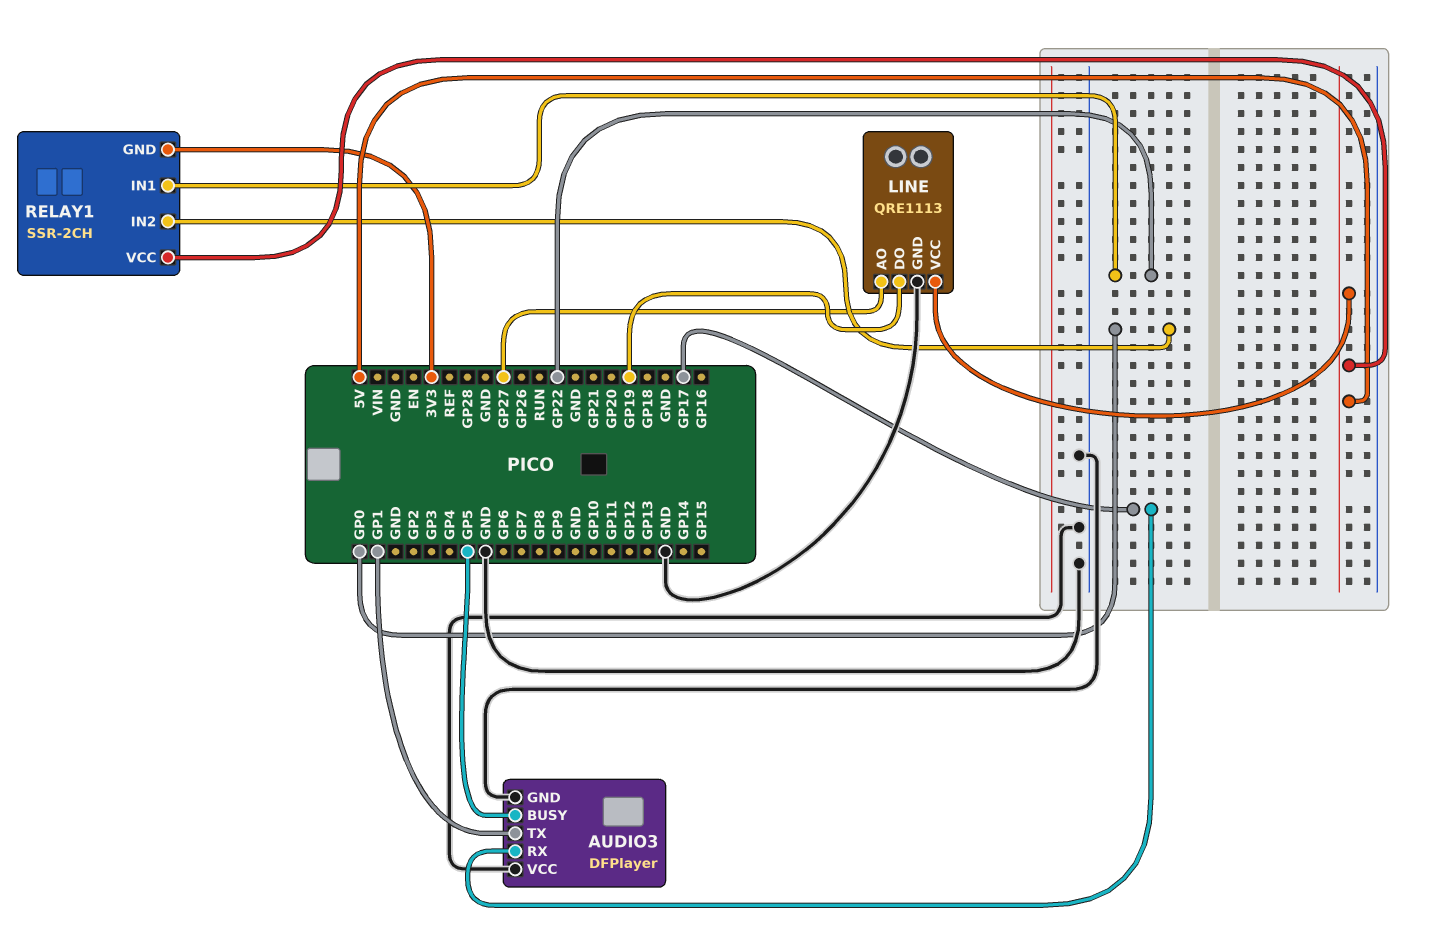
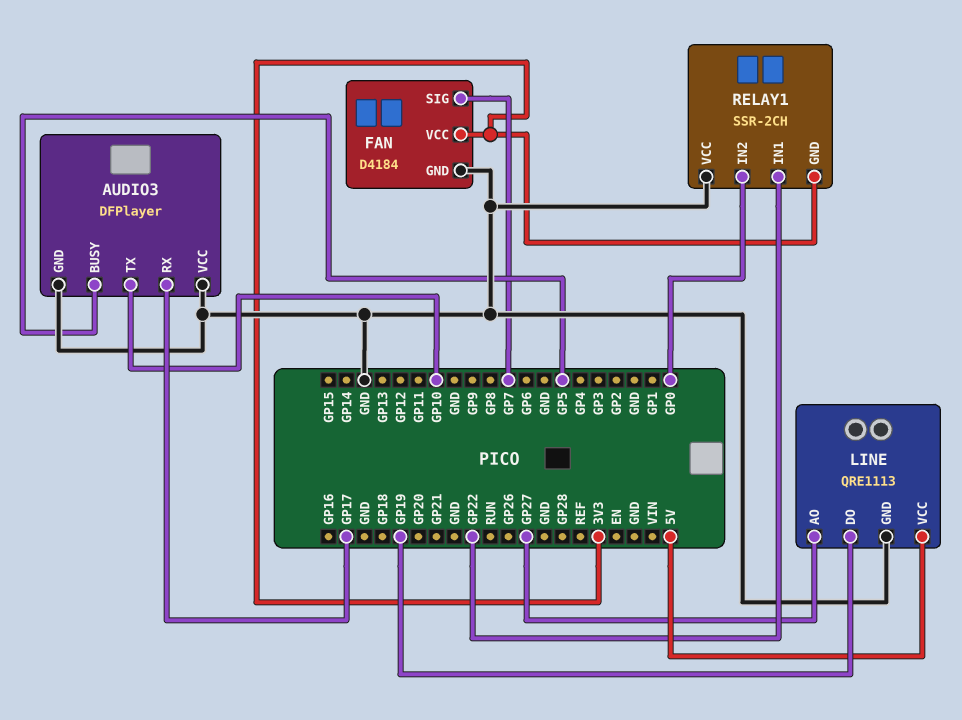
AUDIO3 pin TX: GP1 -> GP10
FAN: none -> D4184
FAN pin GND: none -> GND
FAN pin SIG: none -> GP7
FAN pin VCC: none -> 3V3
RELAY1 pin VCC: 5V -> GND

